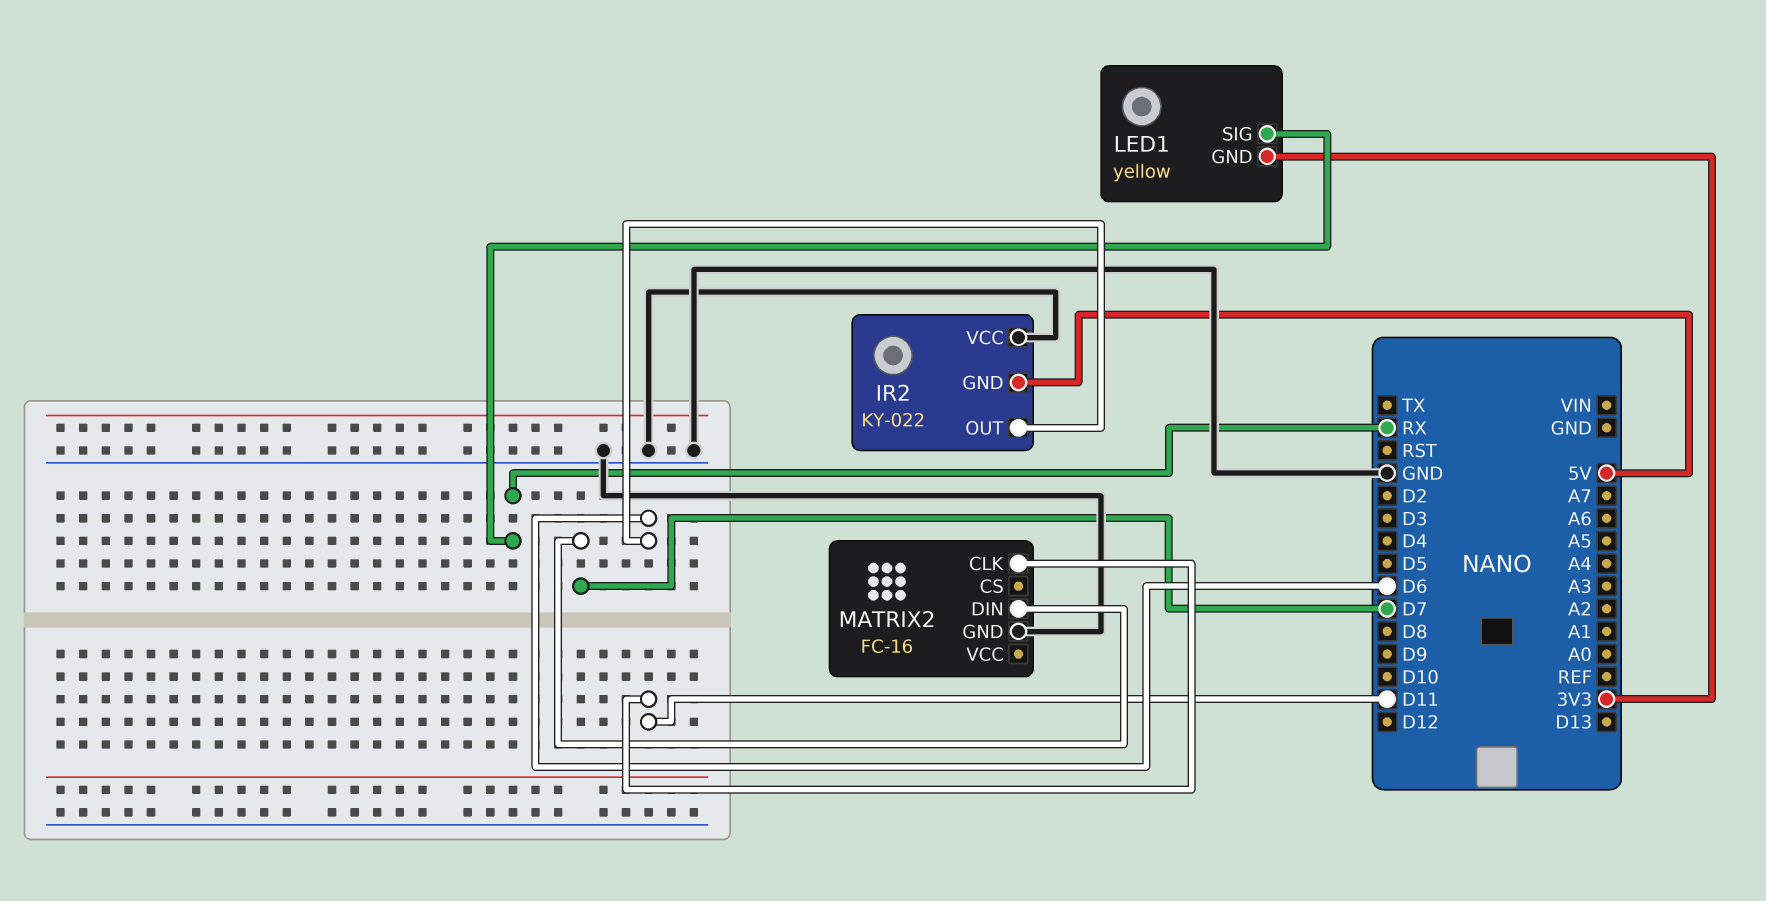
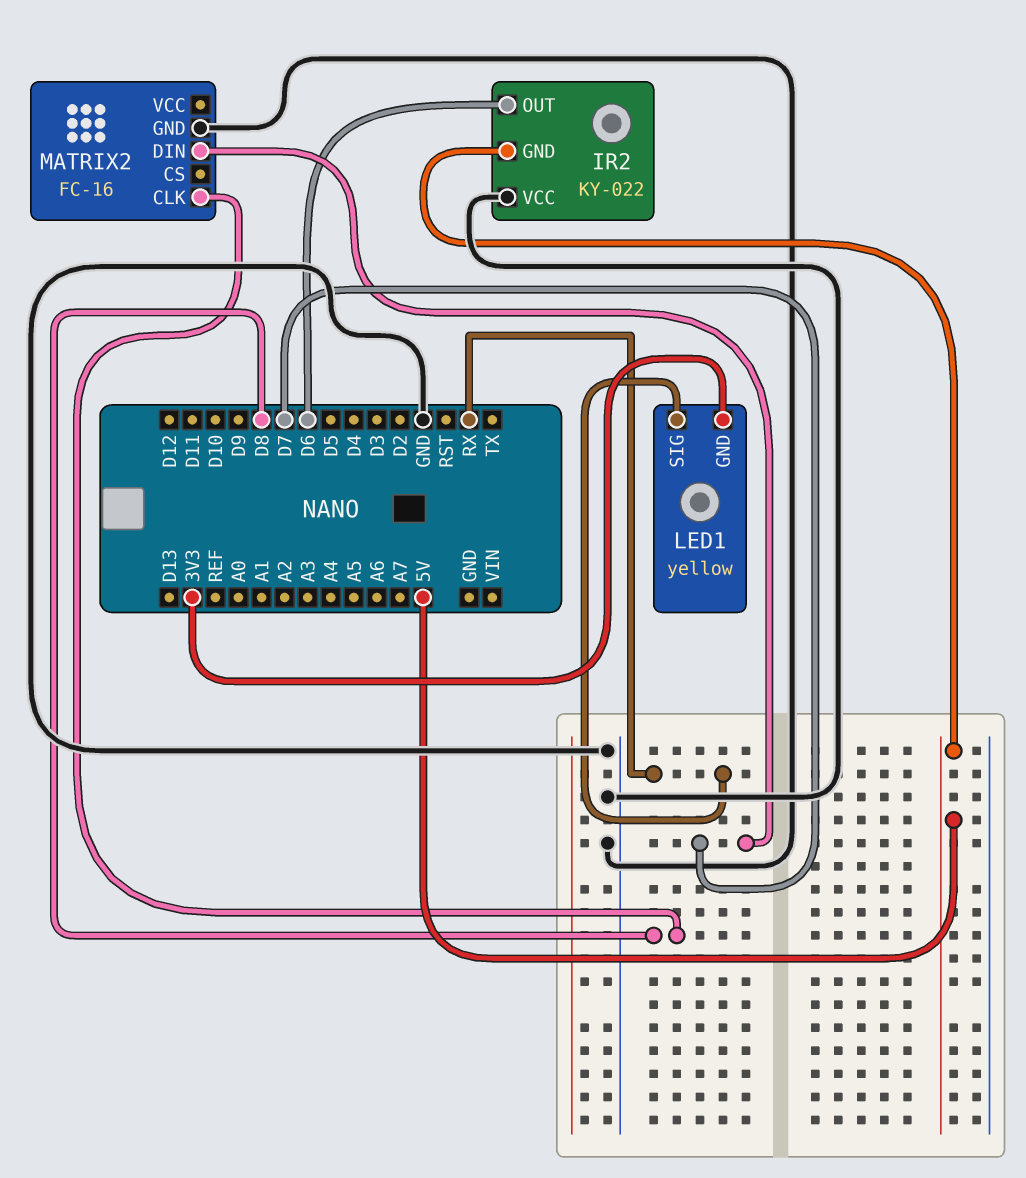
MATRIX2 pin CLK: D11 -> D8

